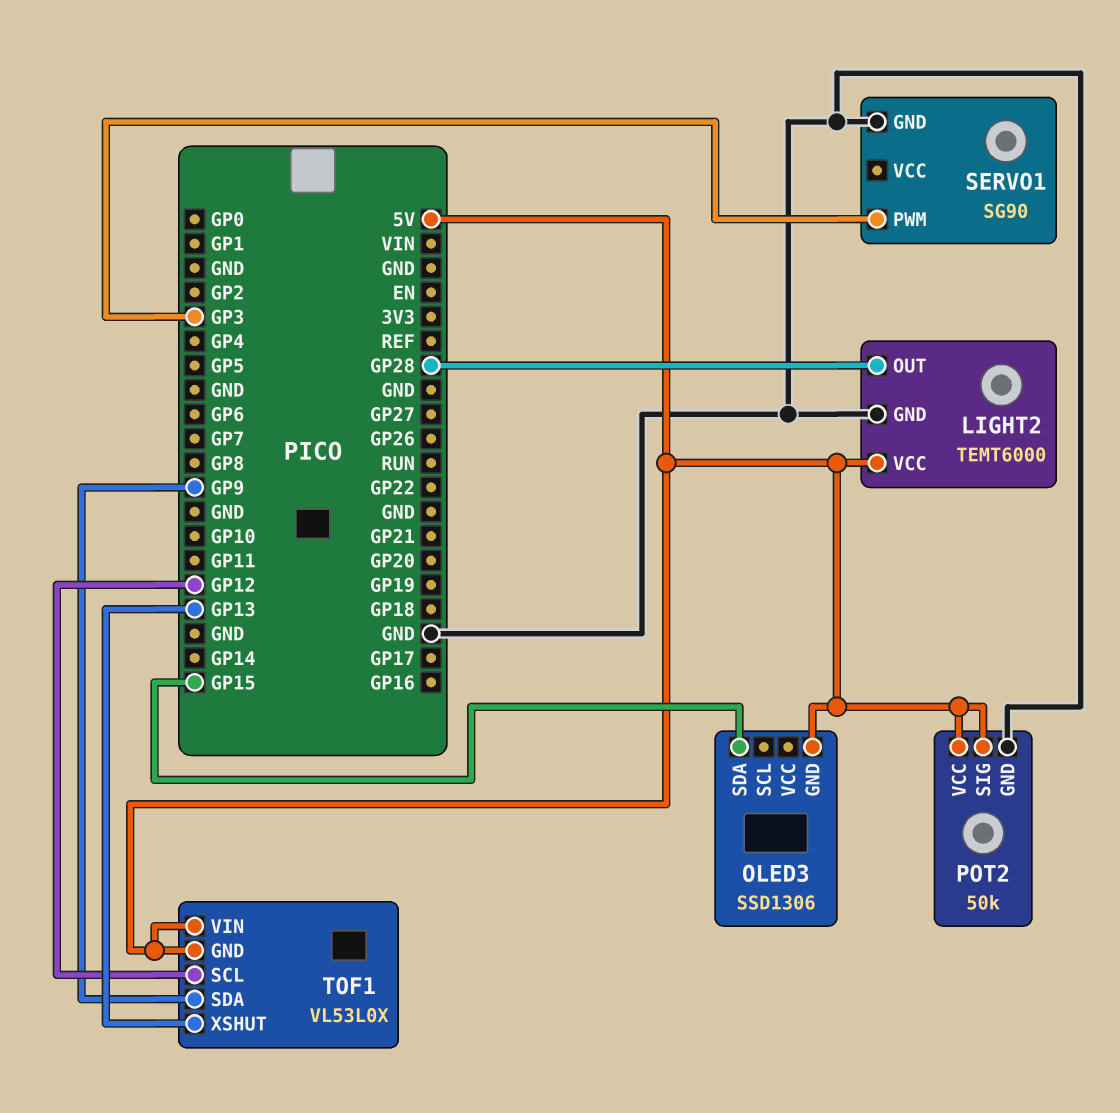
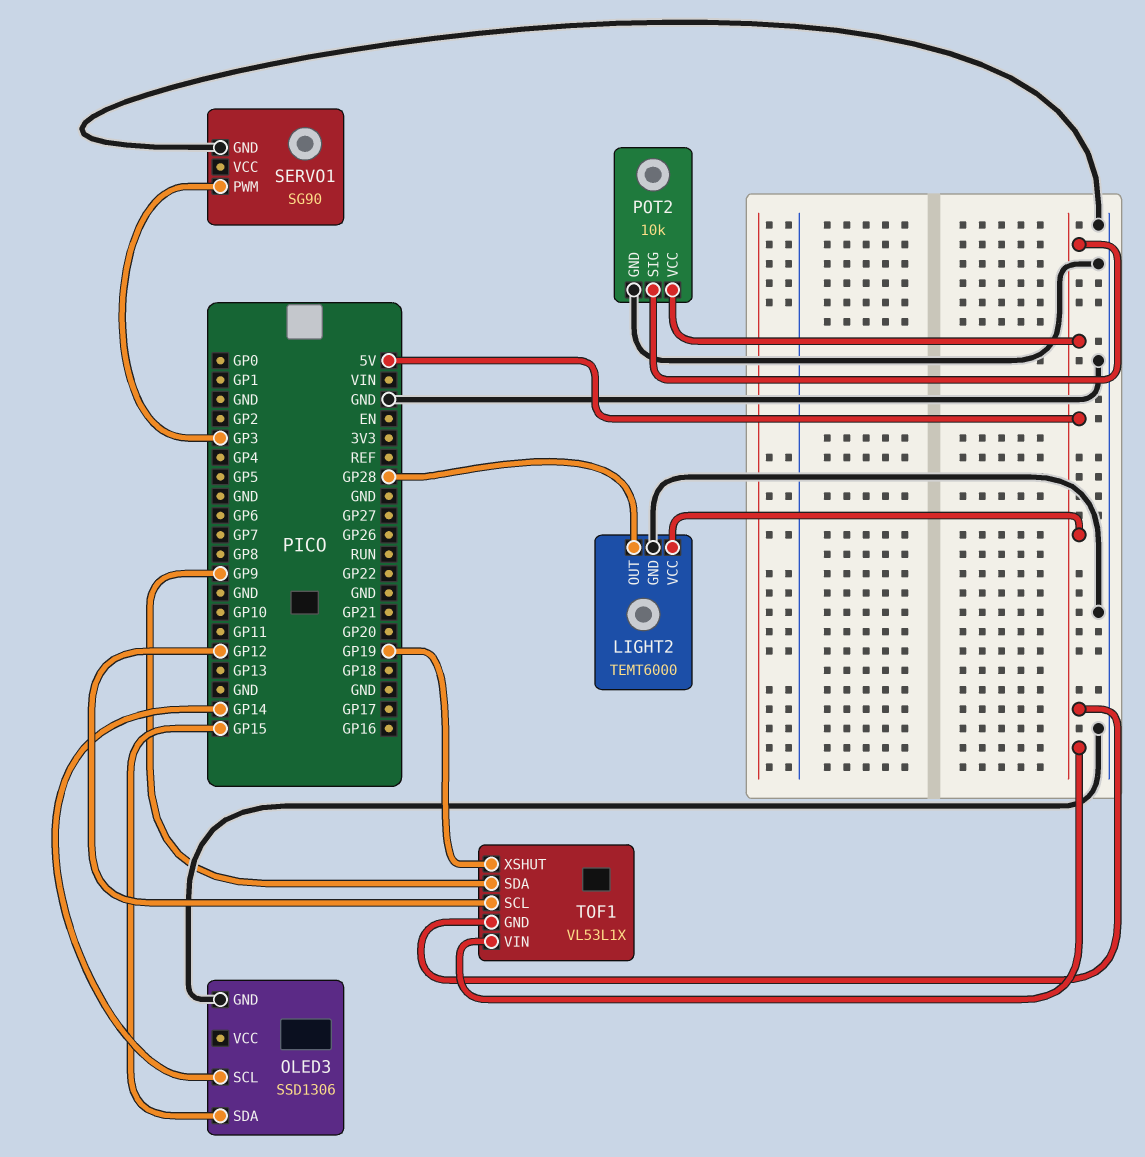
OLED3 pin GND: 5V -> GND
OLED3 pin SCL: none -> GP14
POT2: 50k -> 10k
TOF1: VL53L0X -> VL53L1X
TOF1 pin XSHUT: GP13 -> GP19

